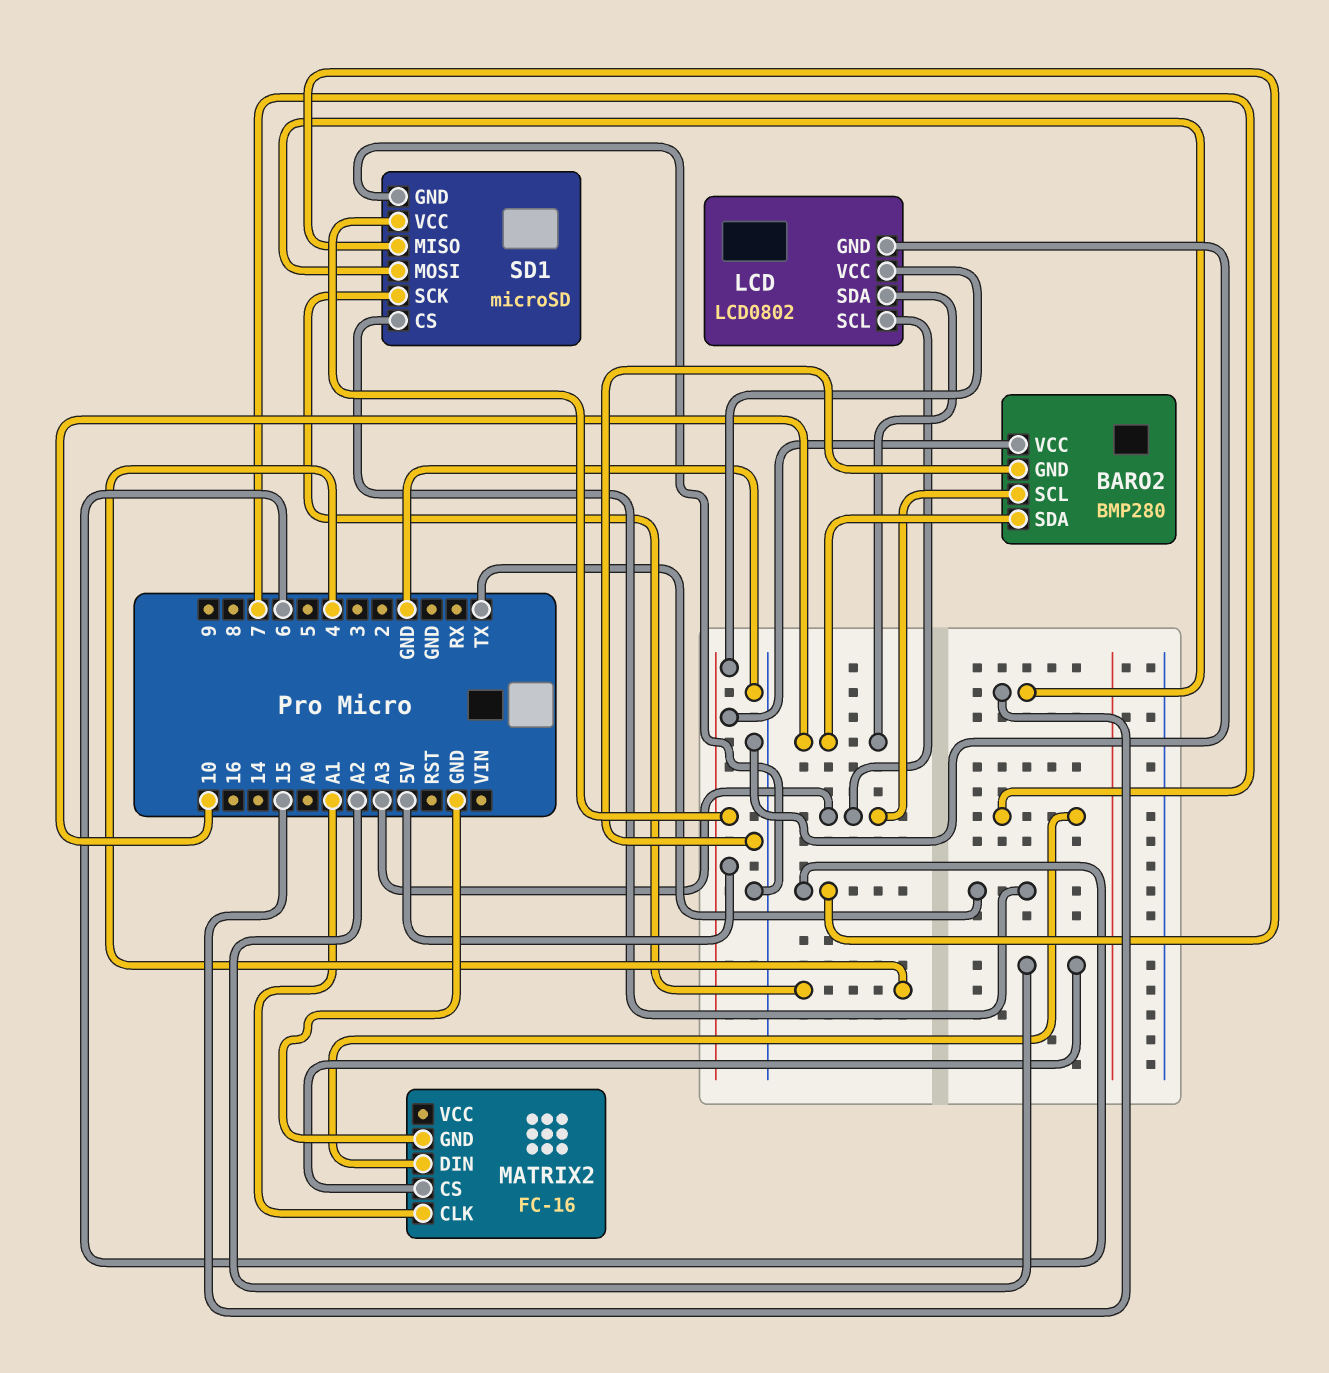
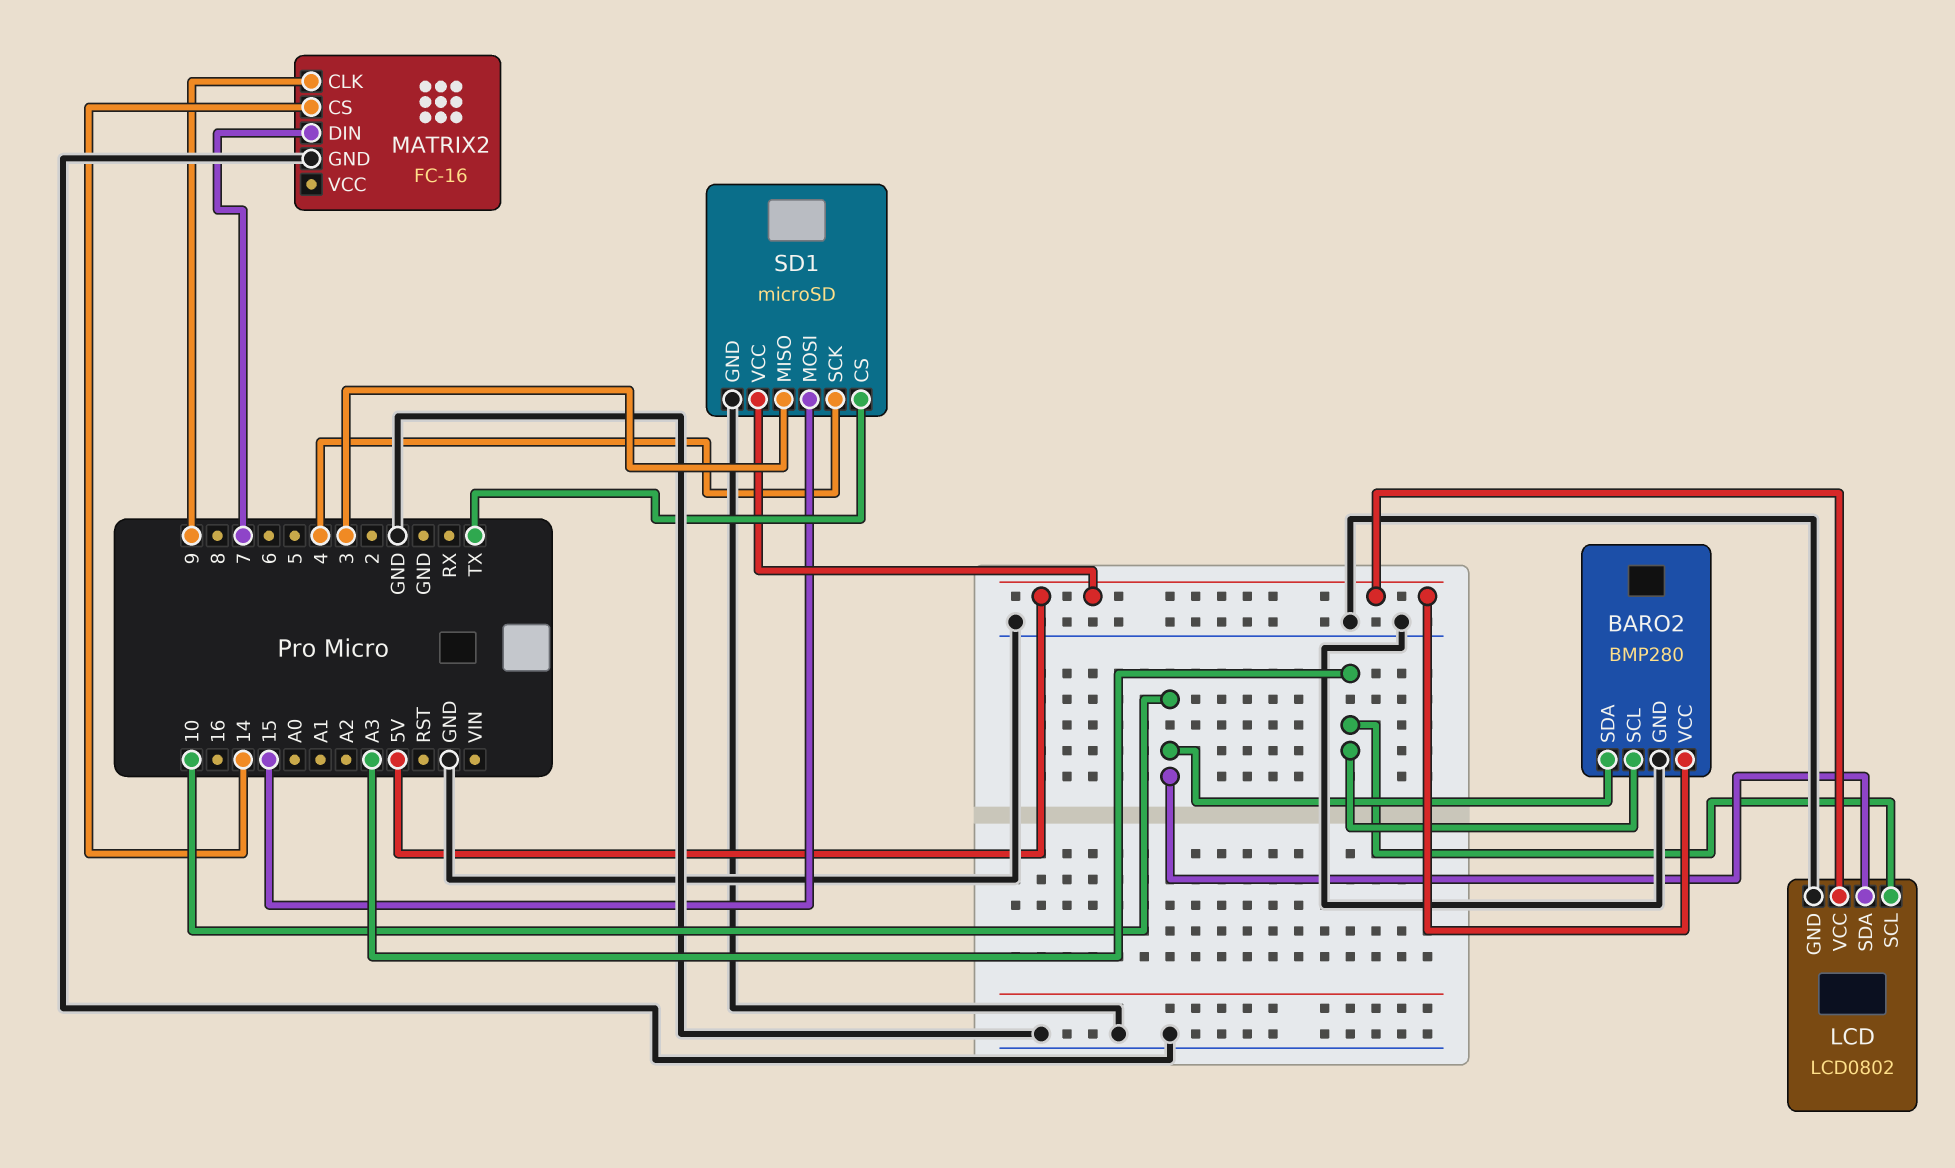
MATRIX2 pin CLK: A1 -> 9
MATRIX2 pin CS: A2 -> 14
SD1 pin MISO: 6 -> 3

